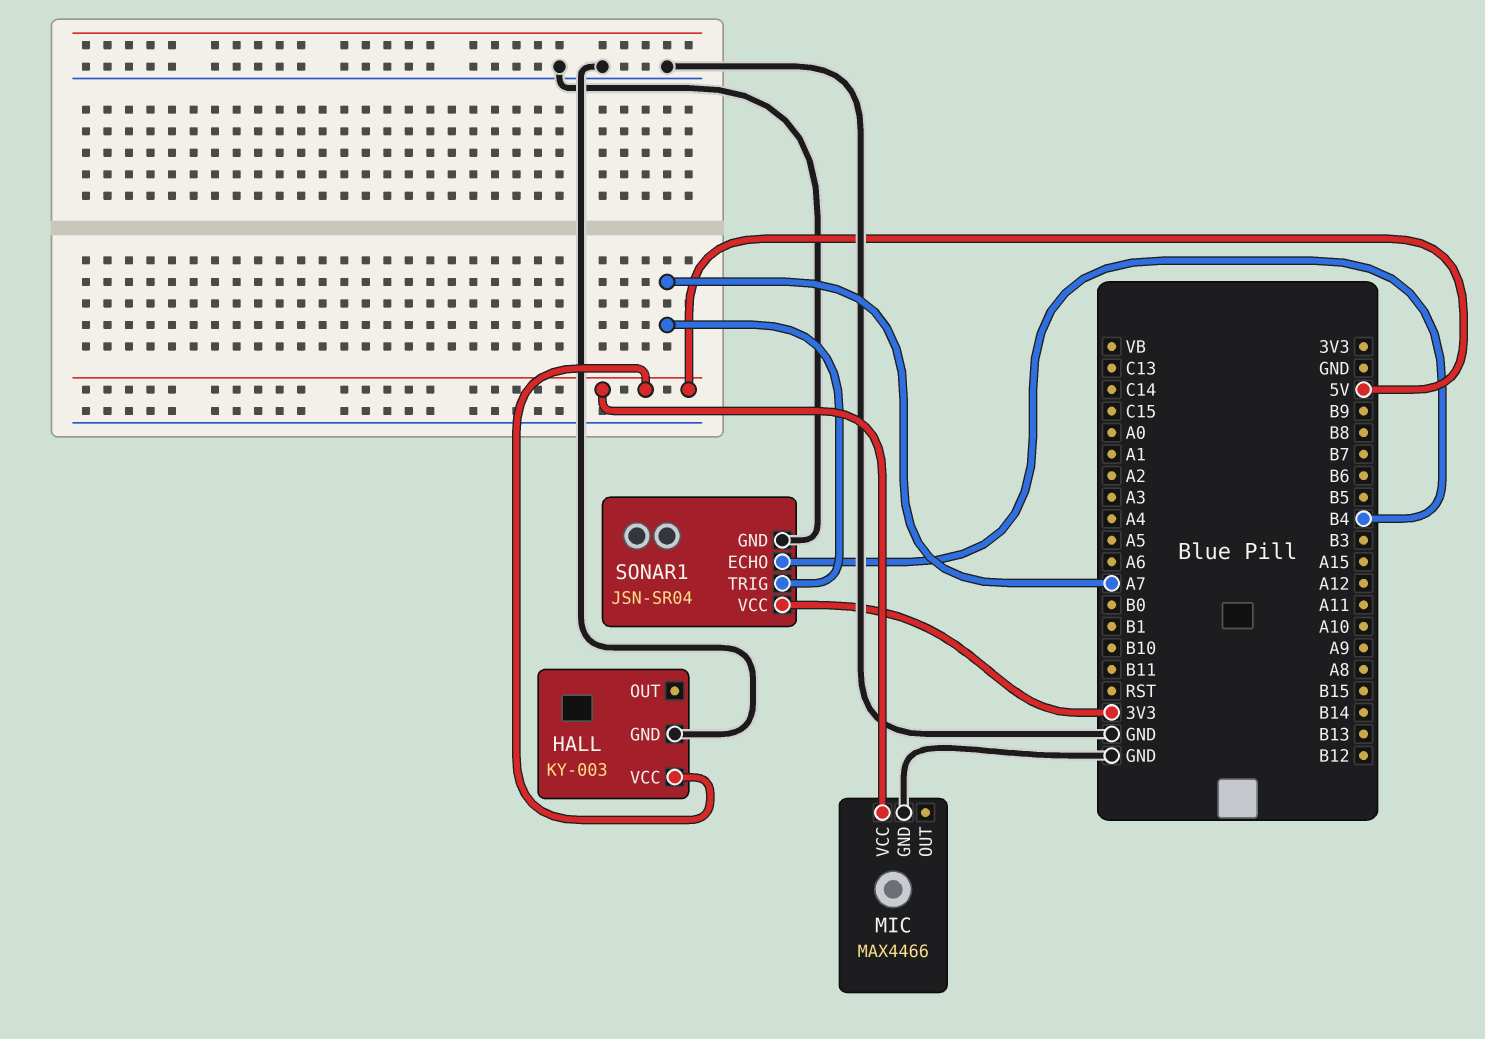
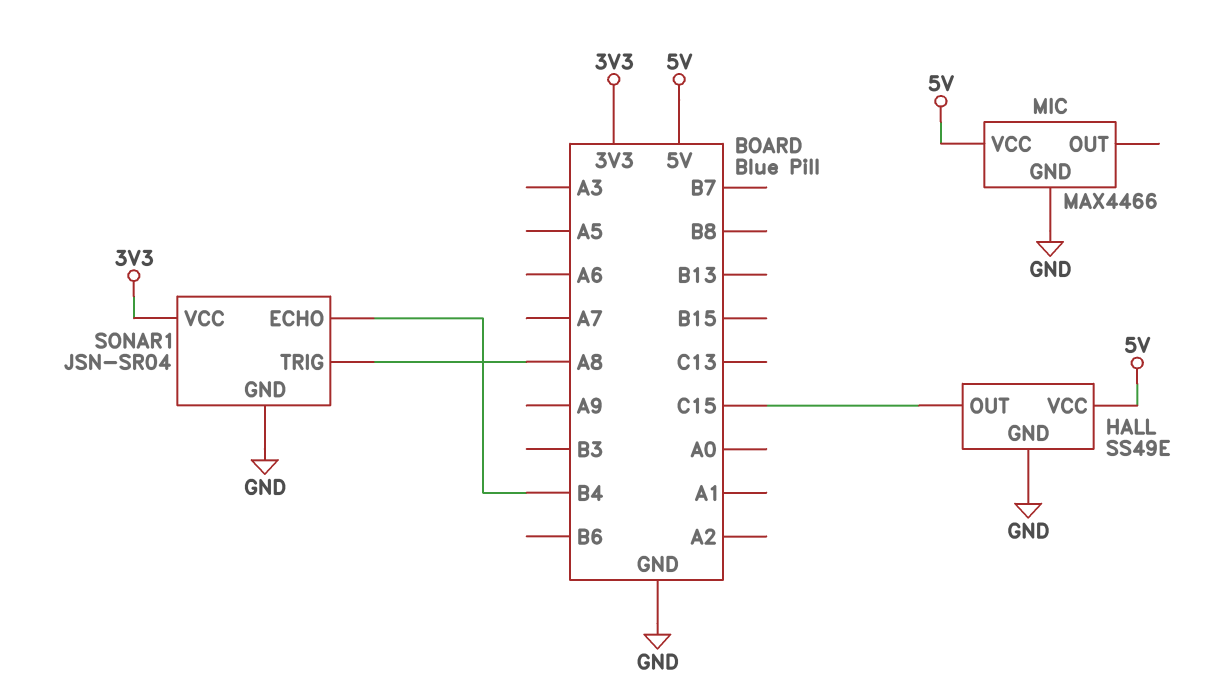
HALL: KY-003 -> SS49E
HALL pin OUT: none -> C15
SONAR1 pin TRIG: A7 -> A8

